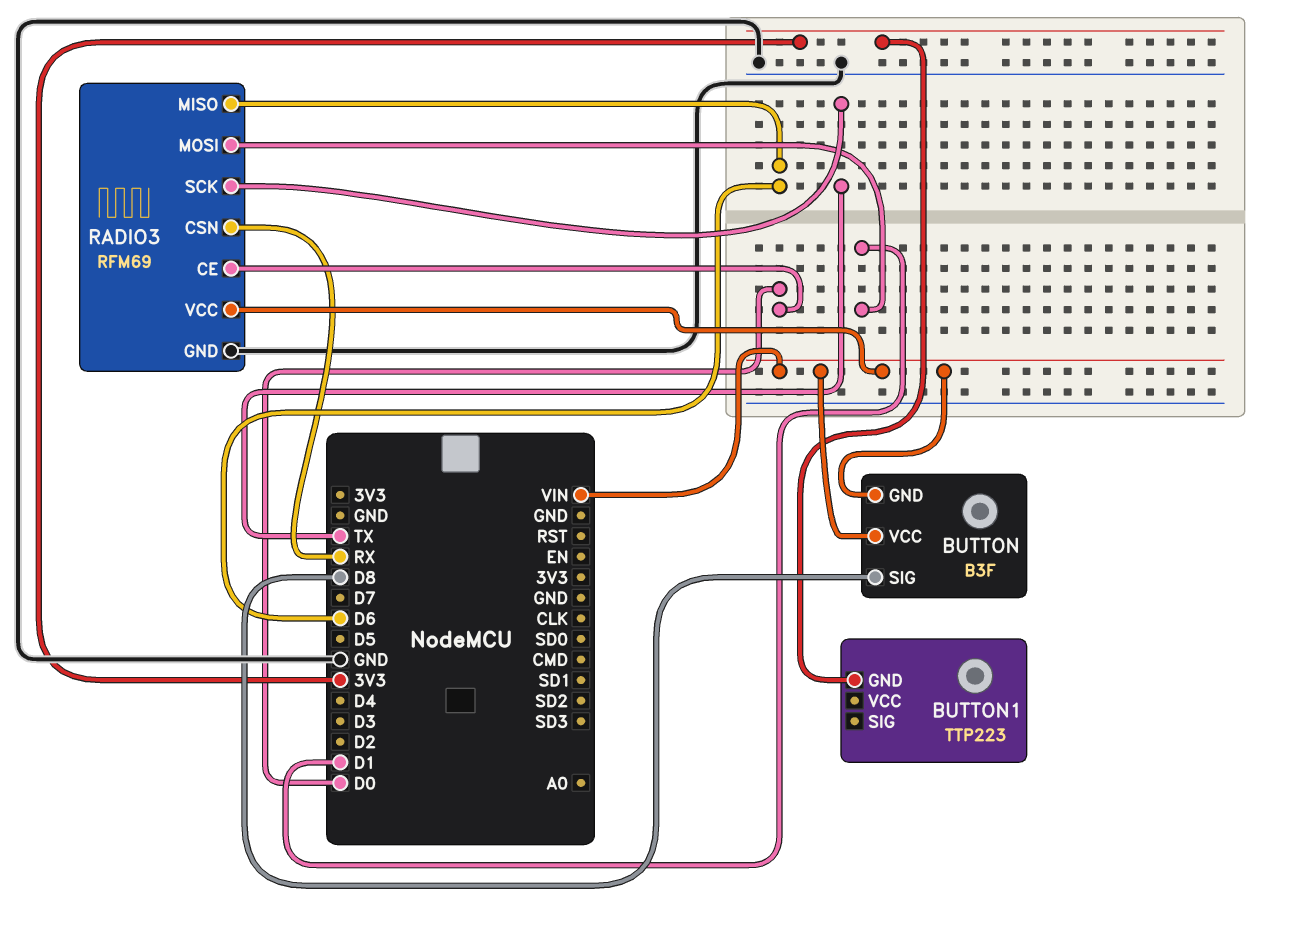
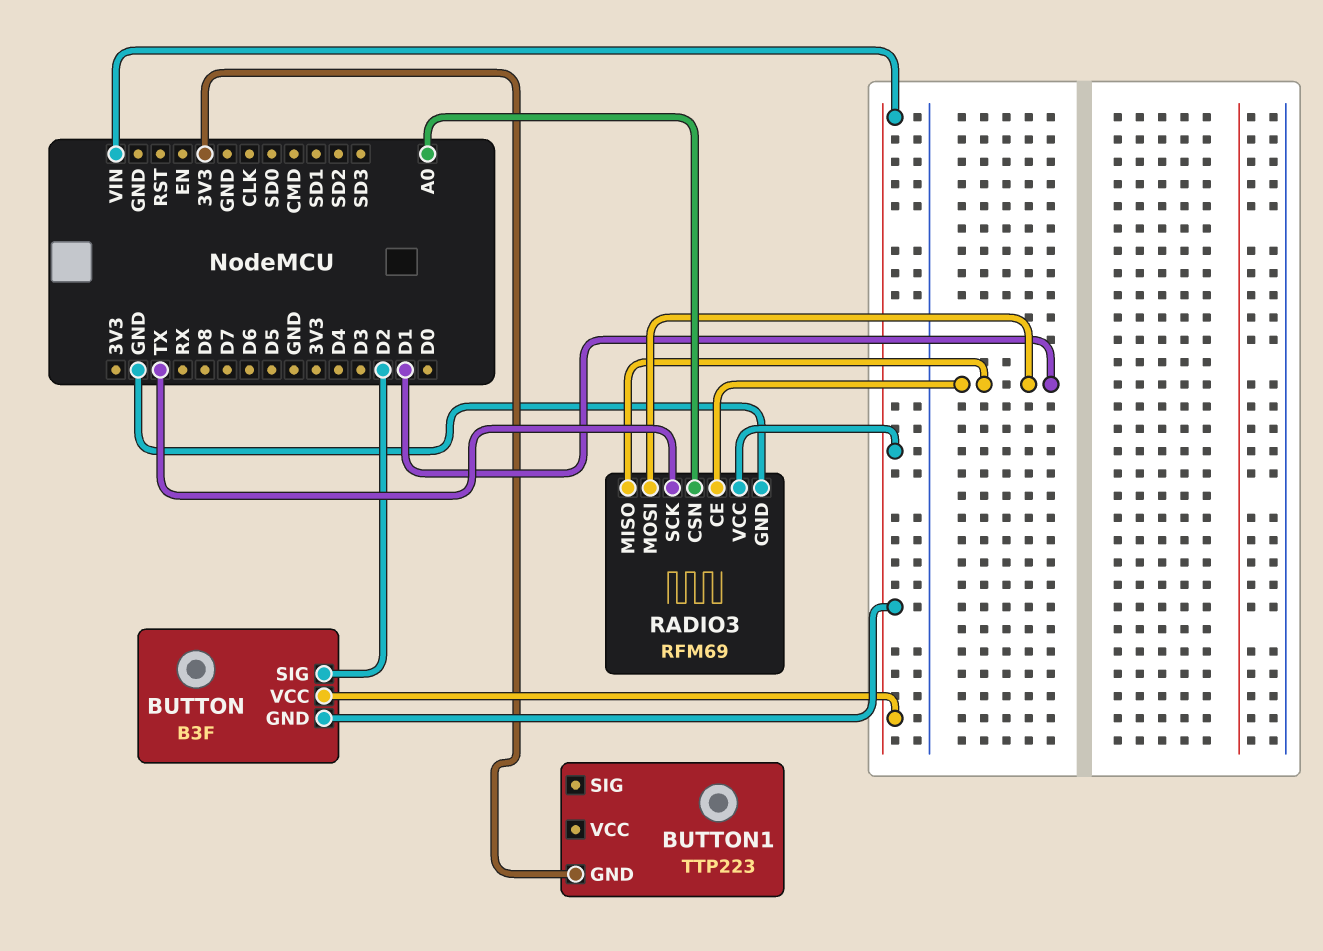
BUTTON pin SIG: D8 -> D2
RADIO3 pin CE: D0 -> D1
RADIO3 pin CSN: RX -> A0
RADIO3 pin MISO: D6 -> D1

